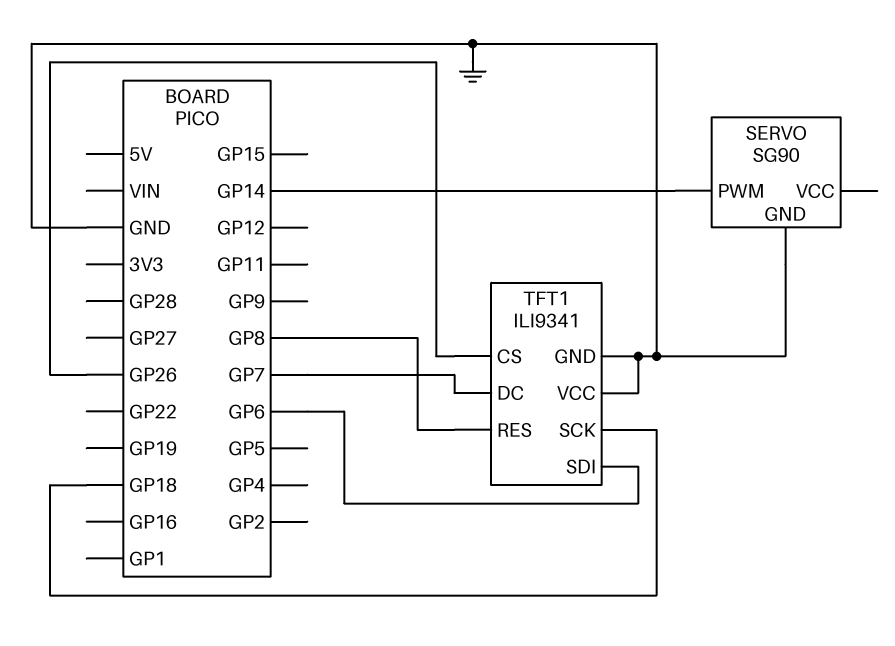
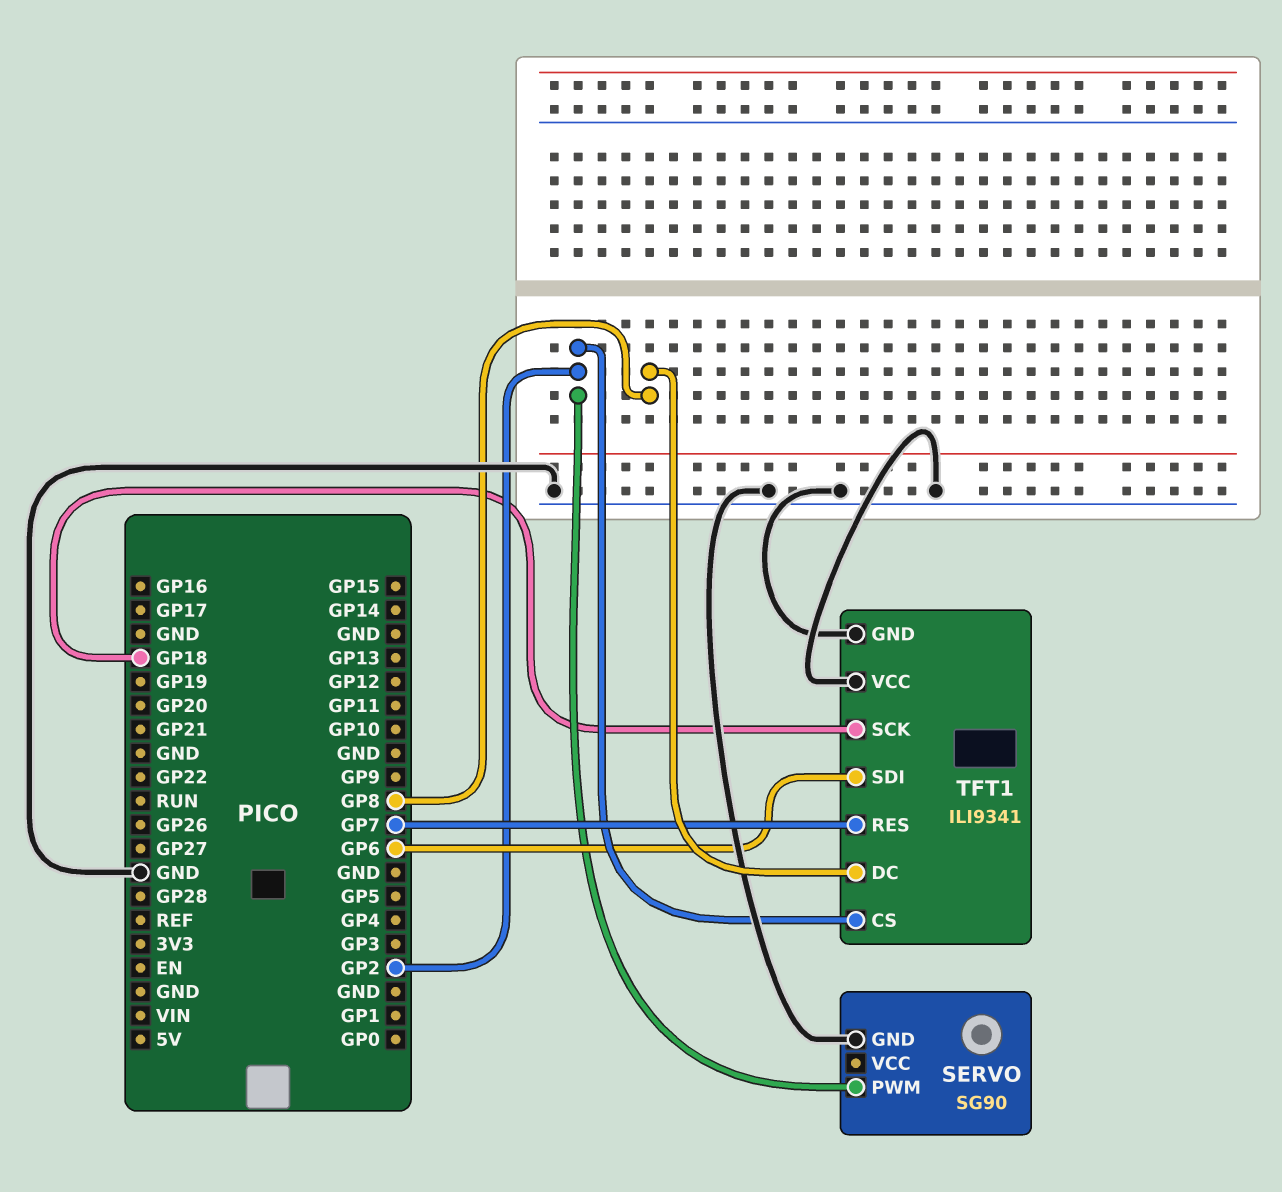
SERVO pin PWM: GP14 -> GP2
TFT1 pin CS: GP26 -> GP2
TFT1 pin DC: GP7 -> GP8
TFT1 pin RES: GP8 -> GP7

